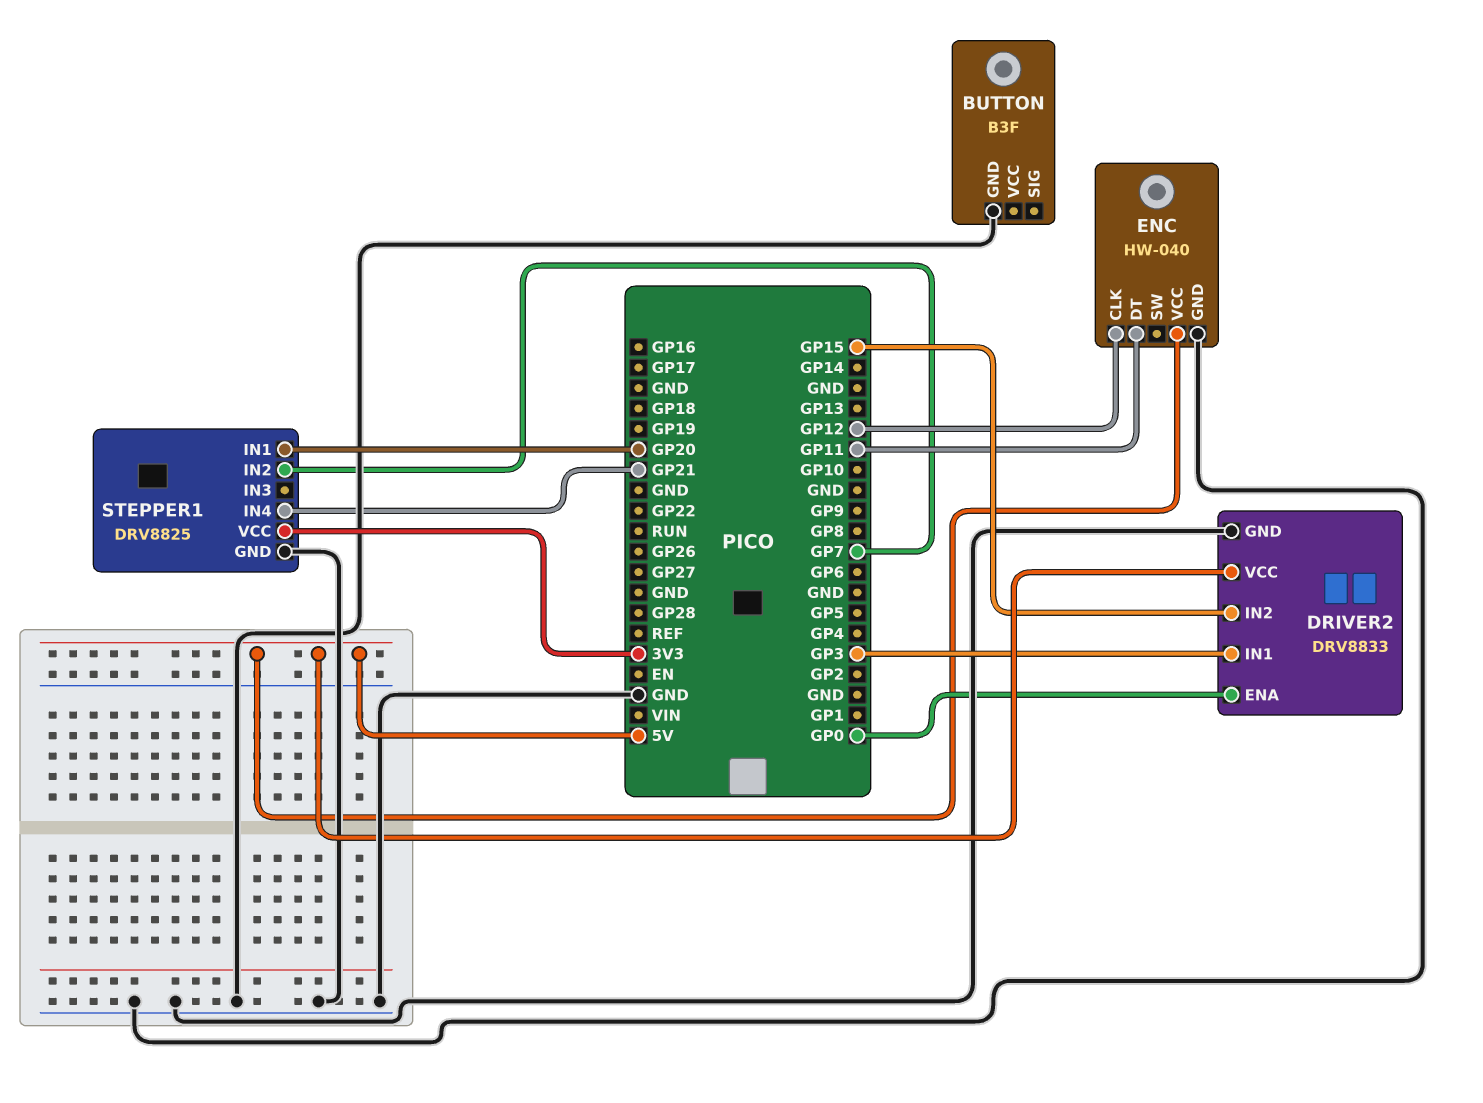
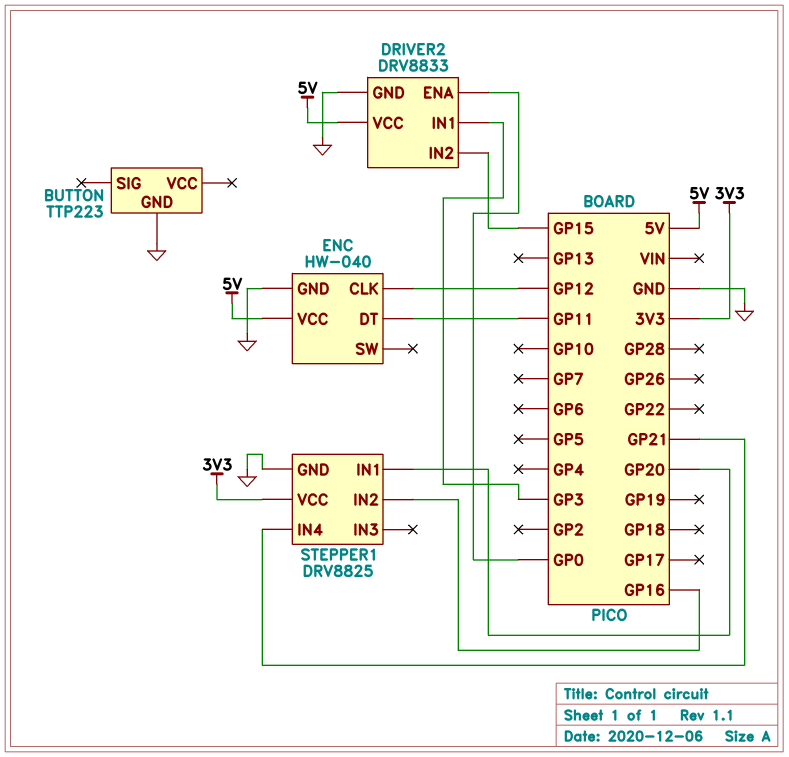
BUTTON: B3F -> TTP223
STEPPER1 pin IN2: GP7 -> GP16

